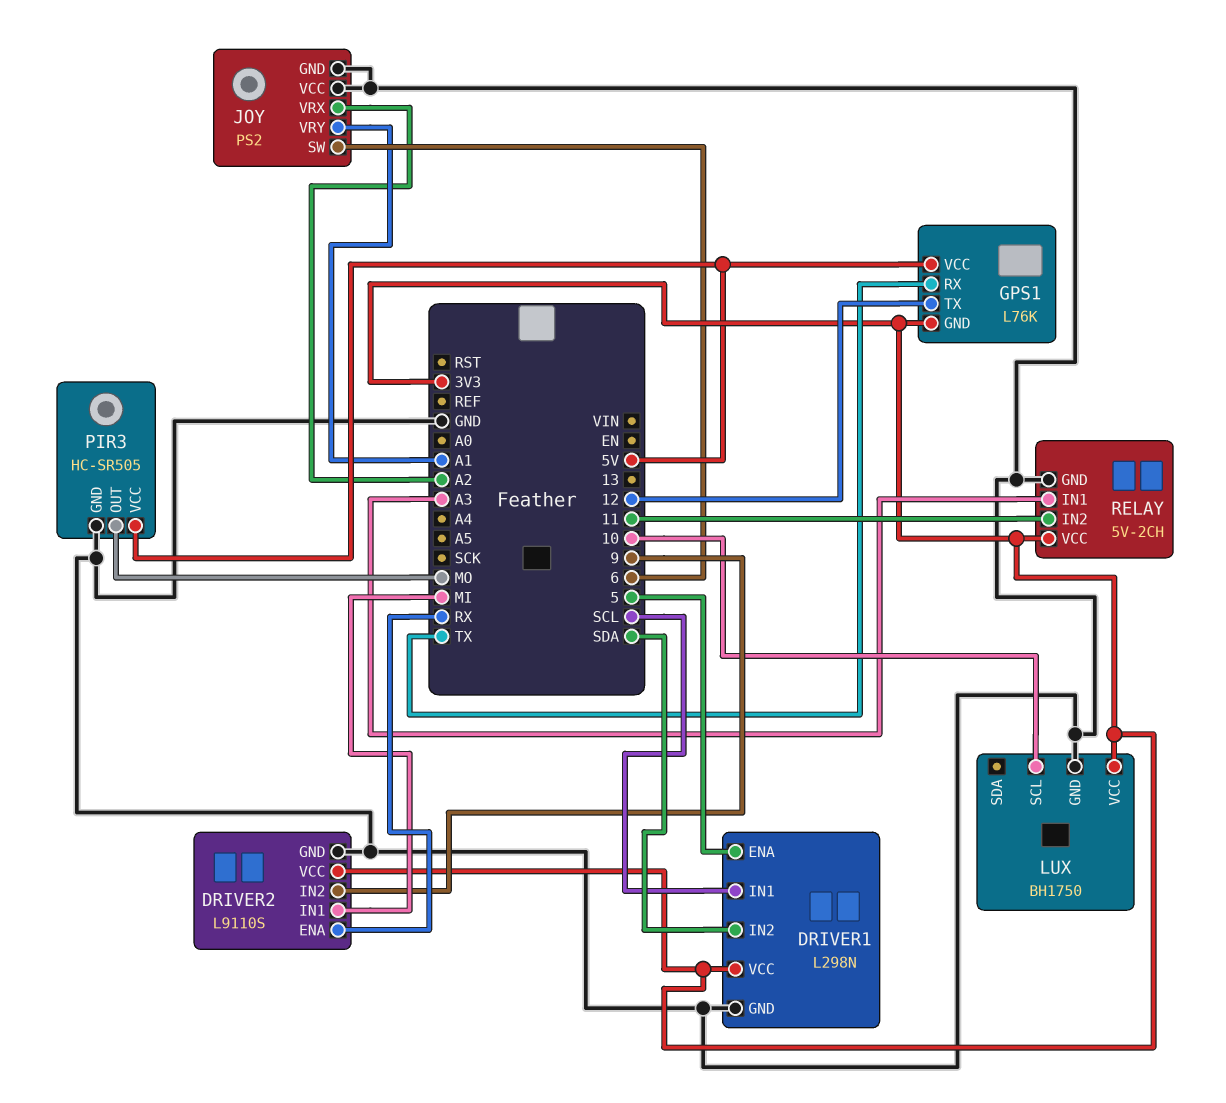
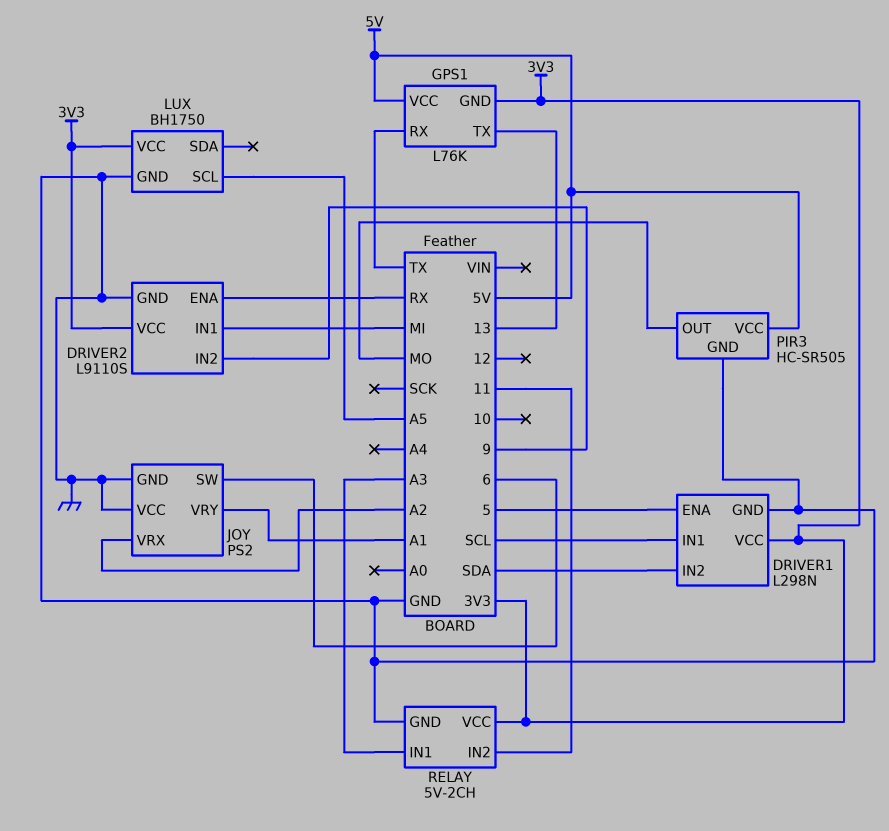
GPS1 pin TX: 12 -> 13
LUX pin SCL: 10 -> A5

